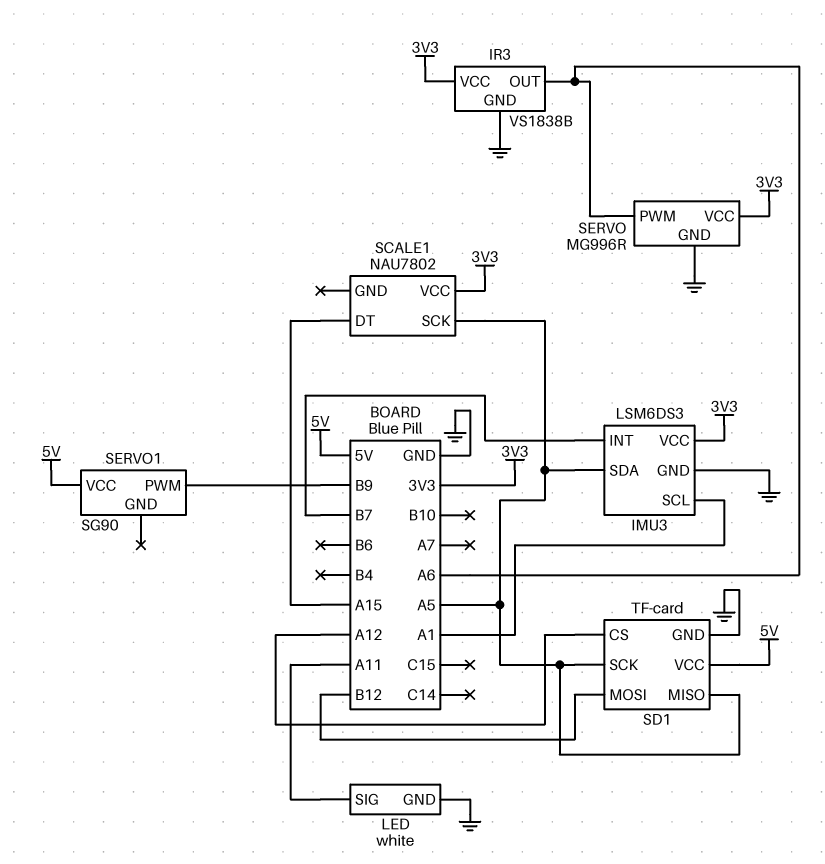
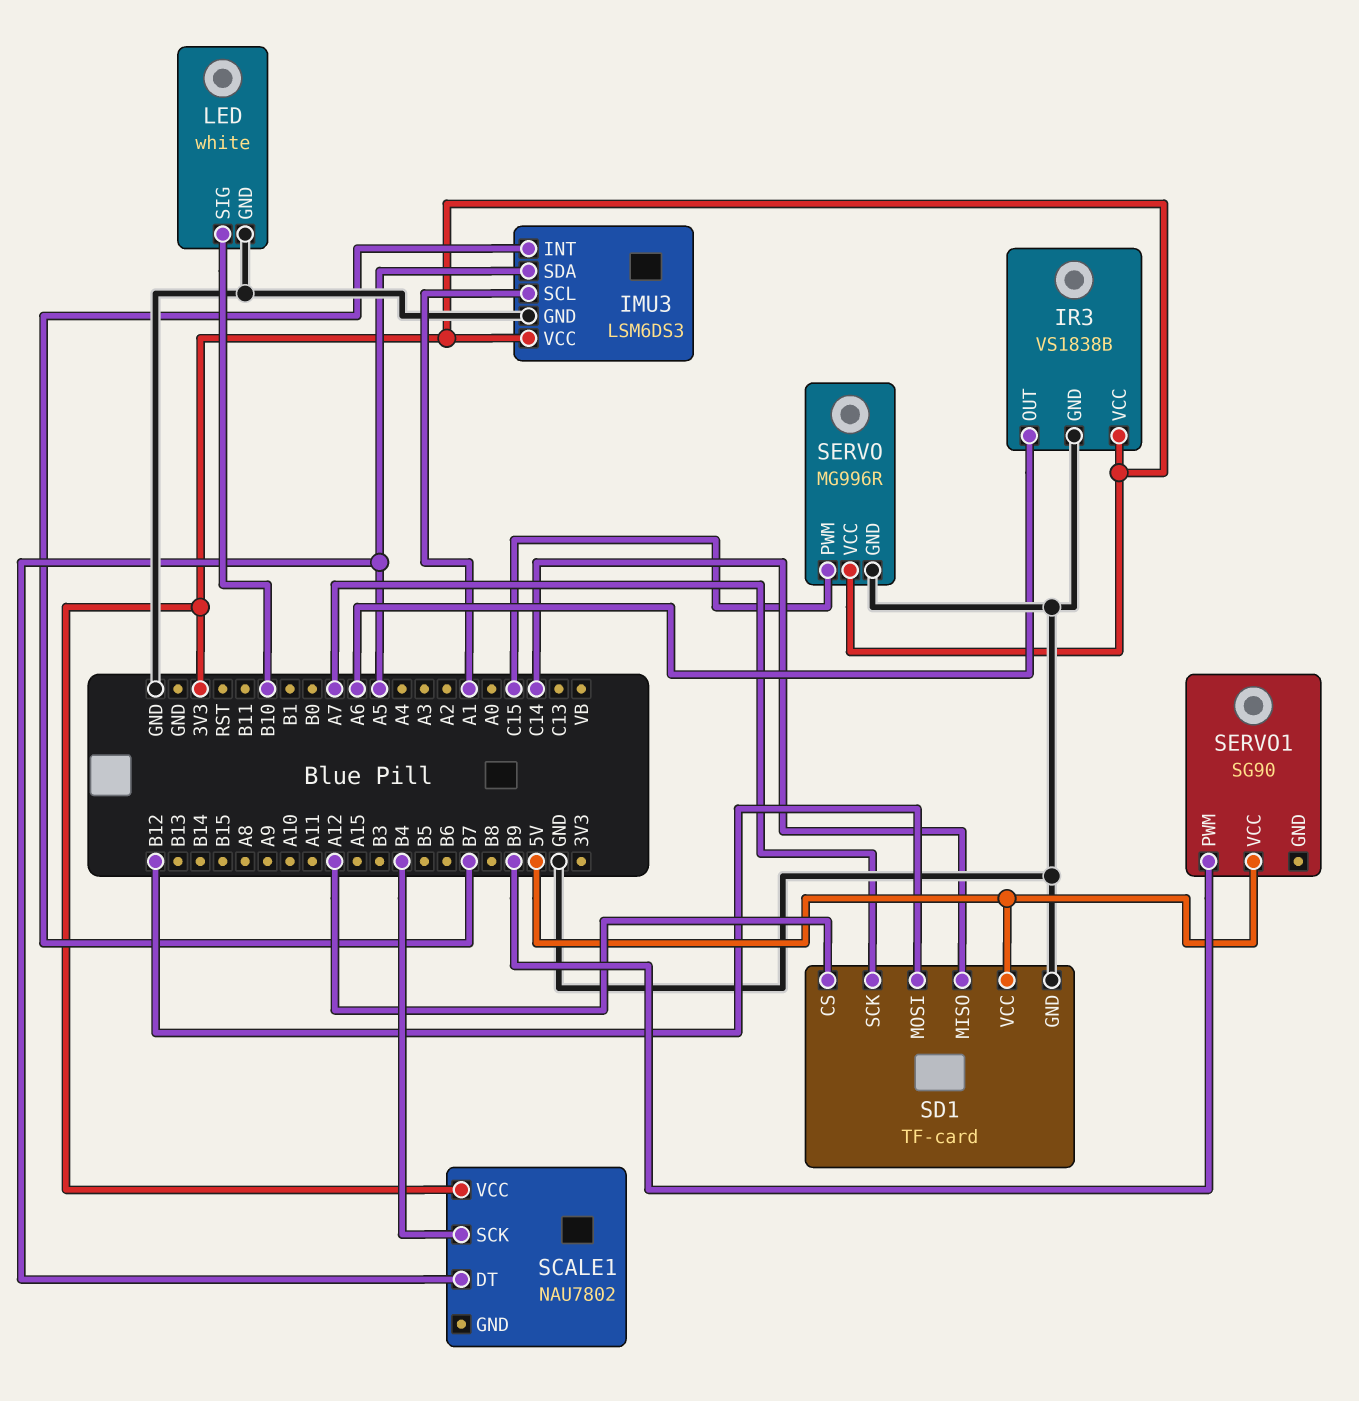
LED pin SIG: A11 -> B10
SCALE1 pin DT: A15 -> A5
SCALE1 pin SCK: A5 -> B4
SD1 pin MISO: A5 -> C14
SD1 pin SCK: A5 -> A7
SERVO pin PWM: A6 -> C15

